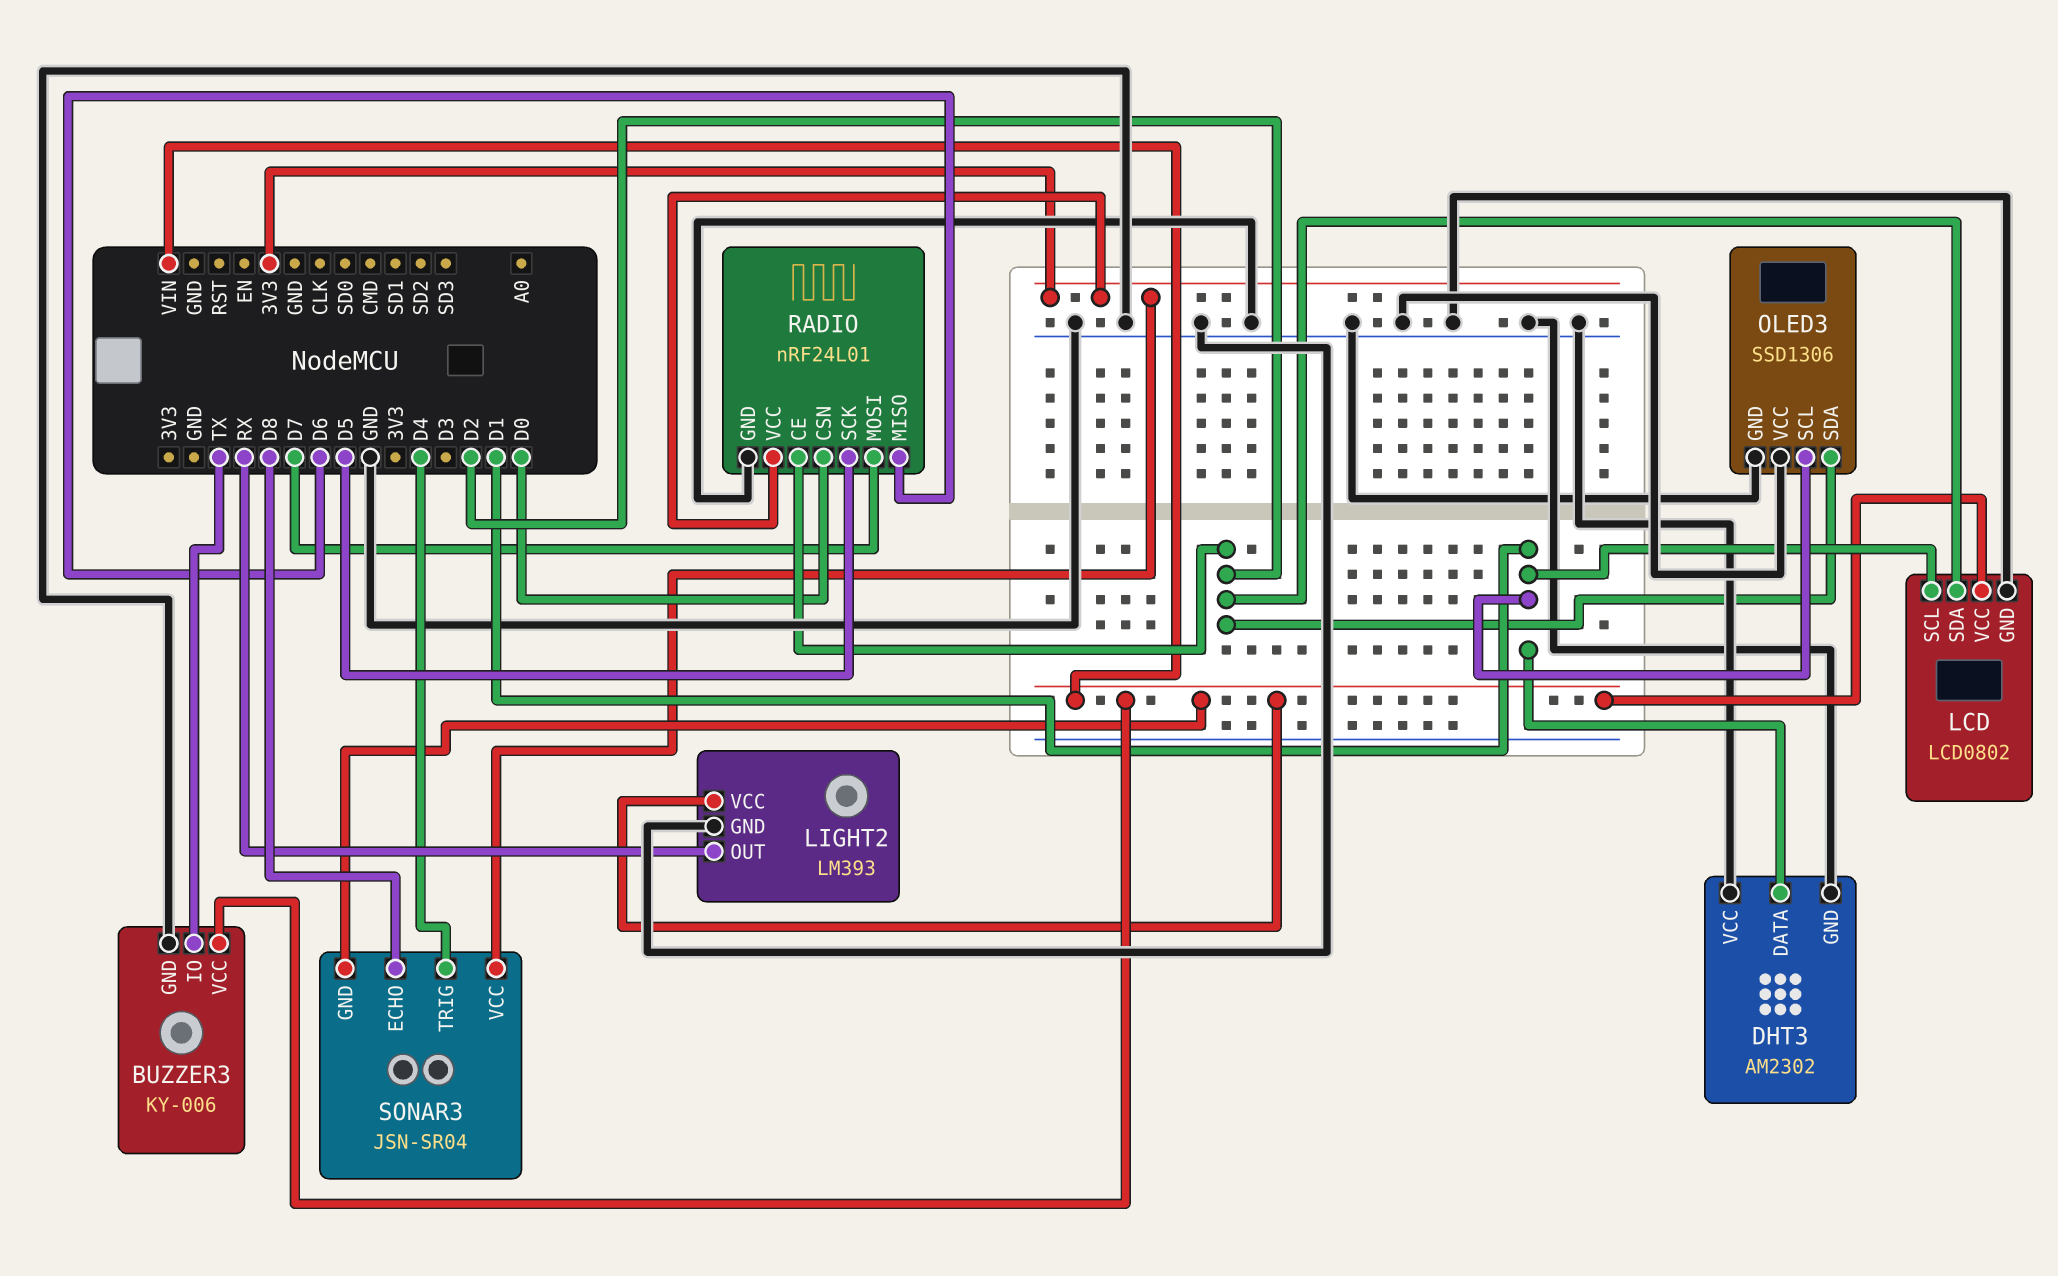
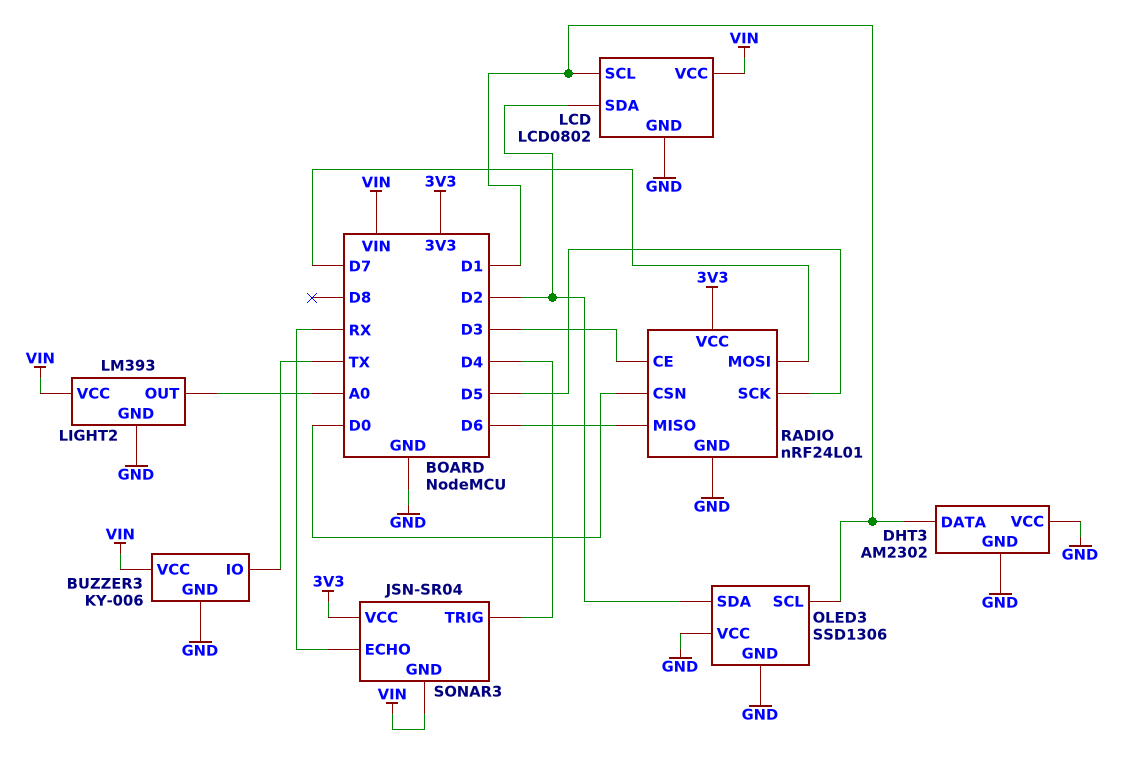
LIGHT2 pin OUT: RX -> A0
RADIO pin CE: D2 -> D3
SONAR3 pin ECHO: D8 -> RX

